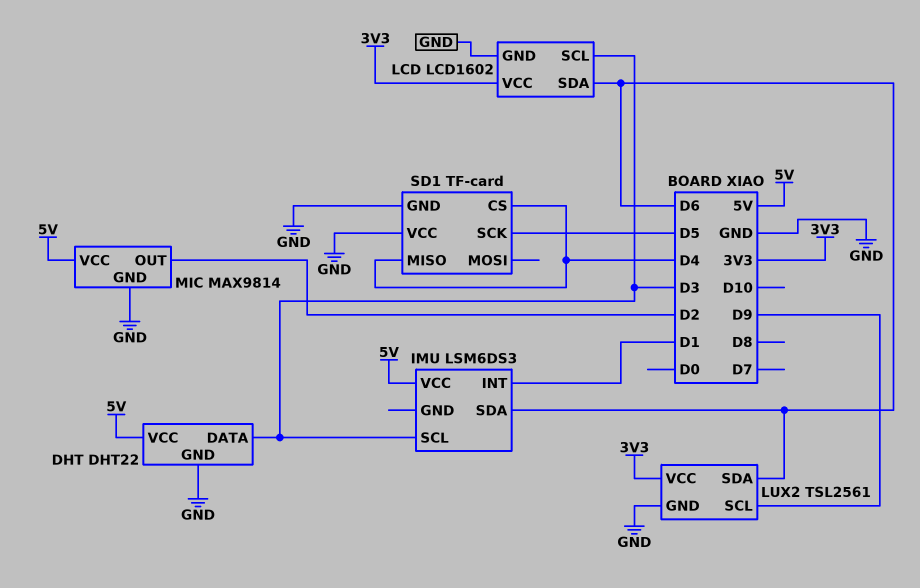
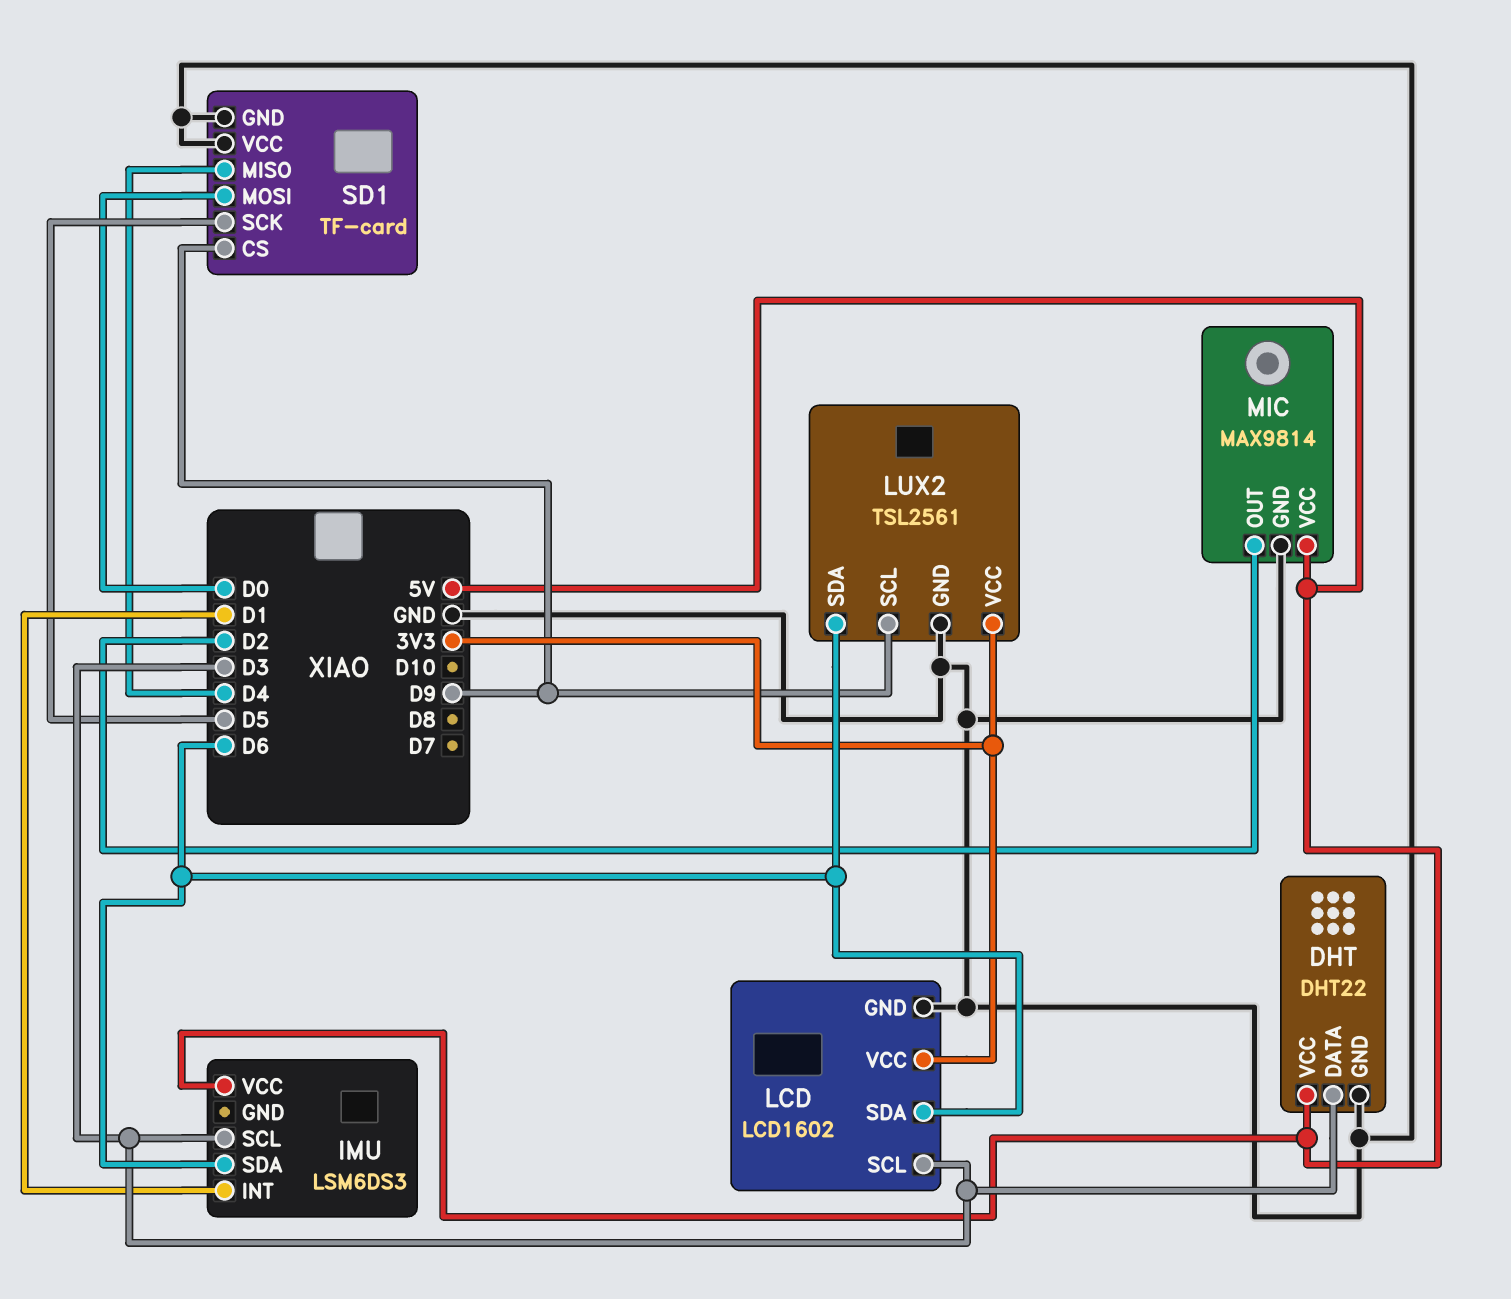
SD1 pin CS: D4 -> D9
SD1 pin MOSI: none -> D0

